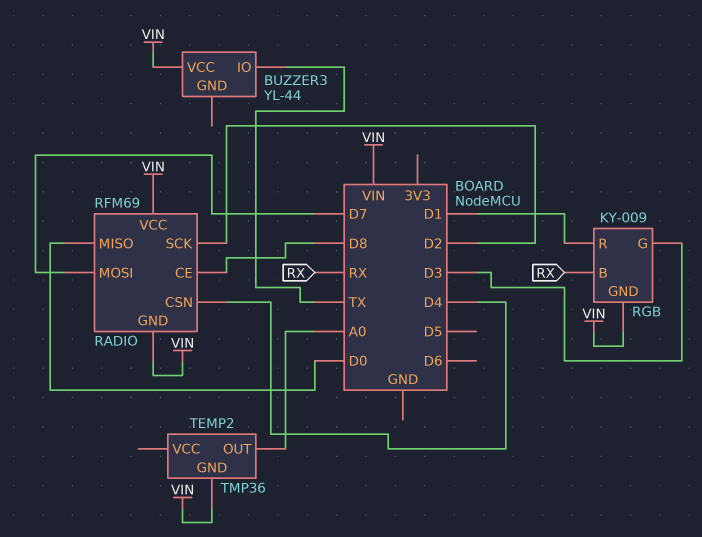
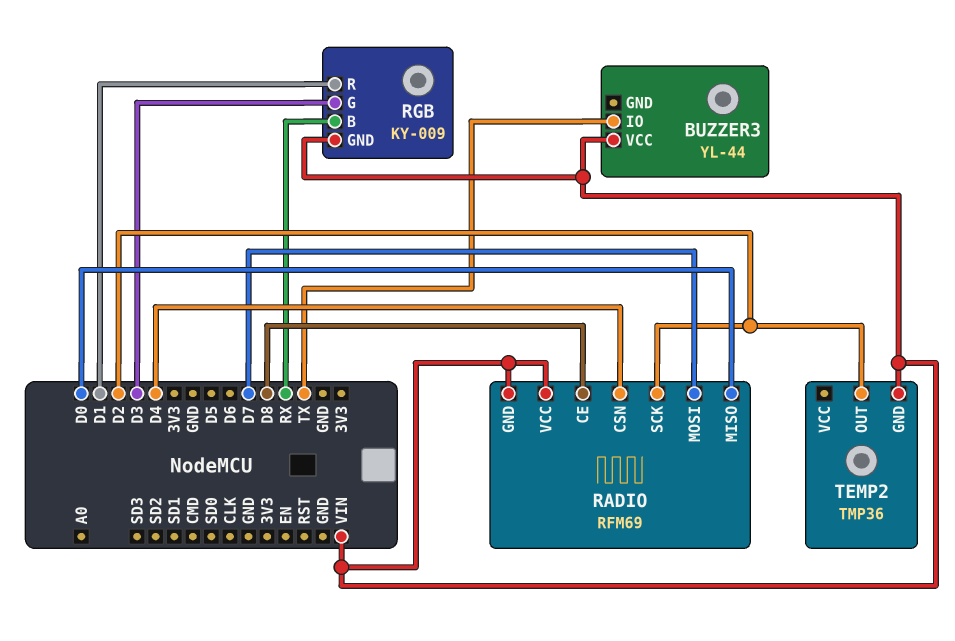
TEMP2 pin OUT: A0 -> D2

